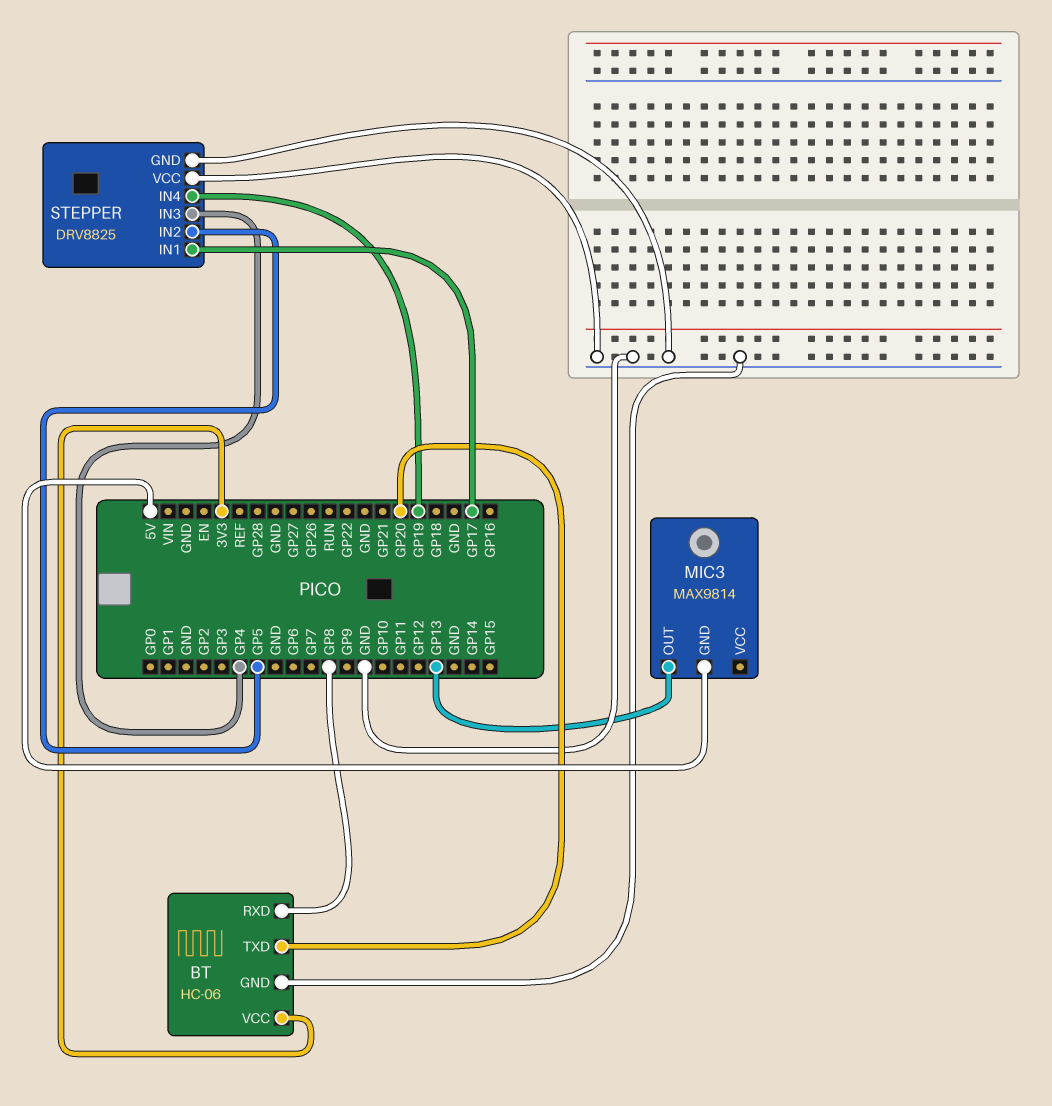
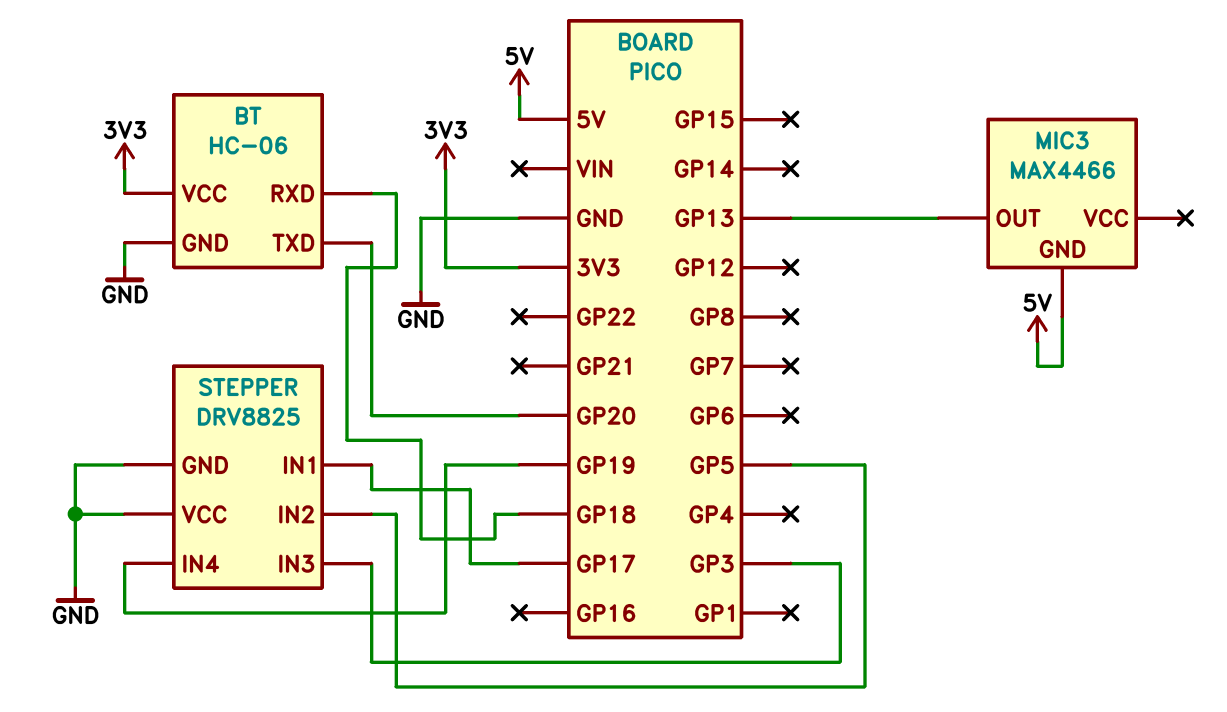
BT pin RXD: GP8 -> GP18
MIC3: MAX9814 -> MAX4466
STEPPER pin IN3: GP4 -> GP3

